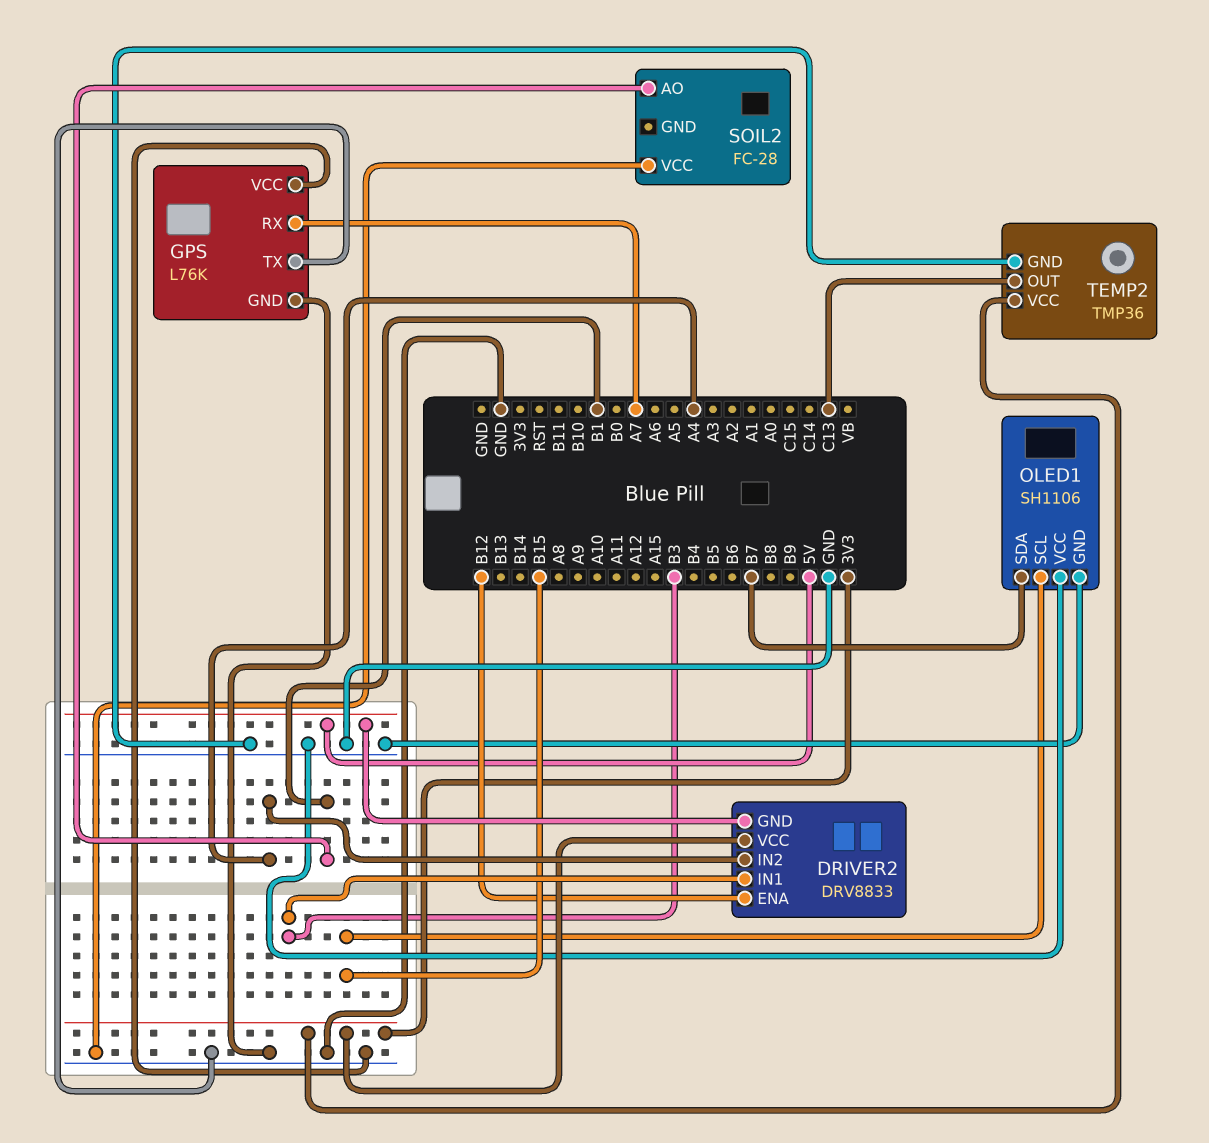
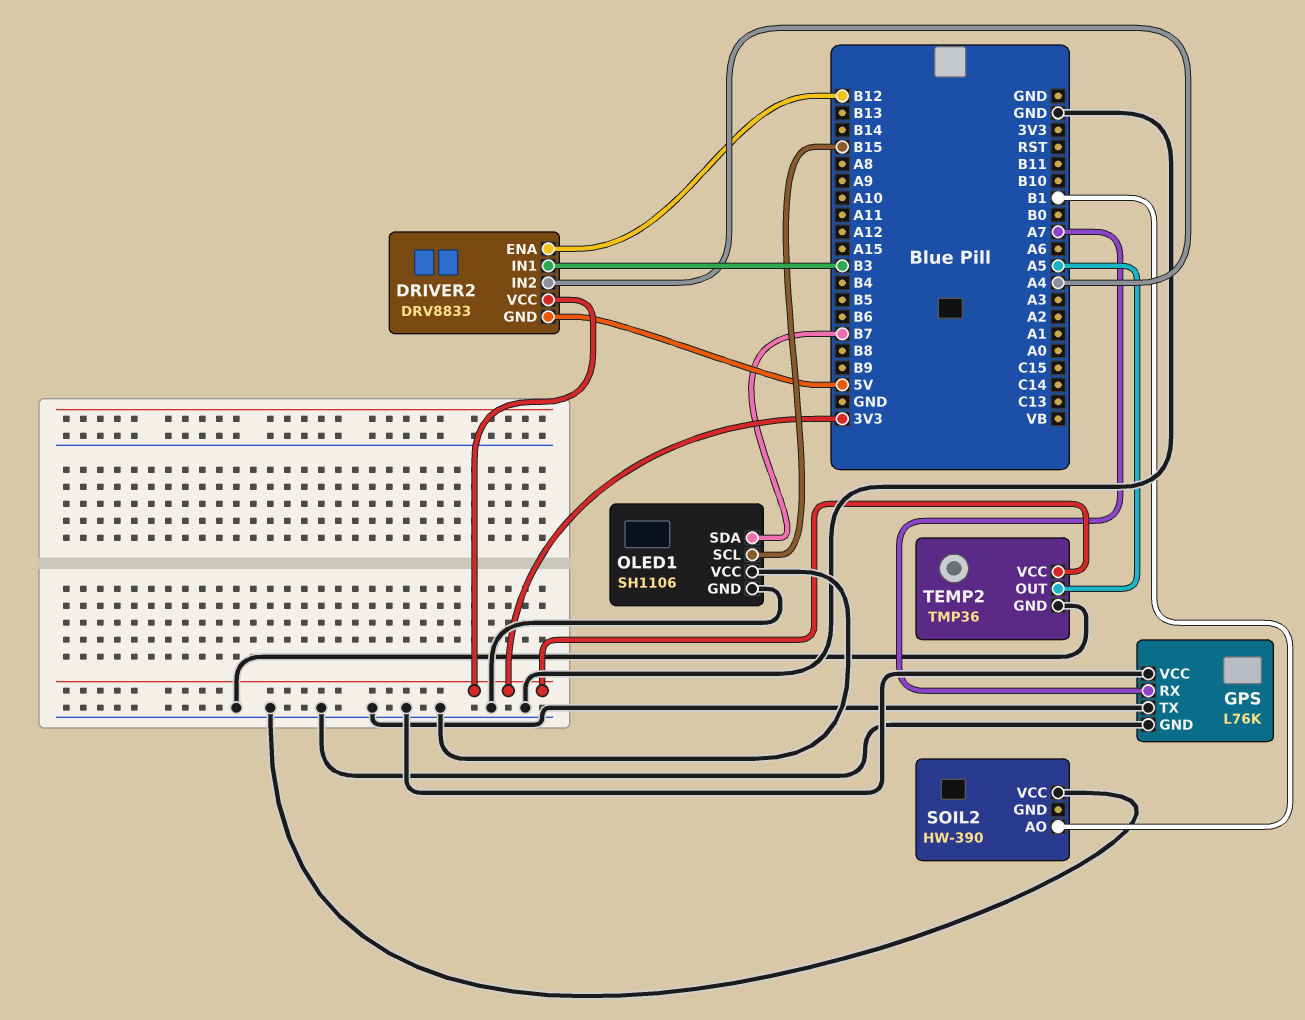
SOIL2: FC-28 -> HW-390
TEMP2 pin OUT: C13 -> A5

